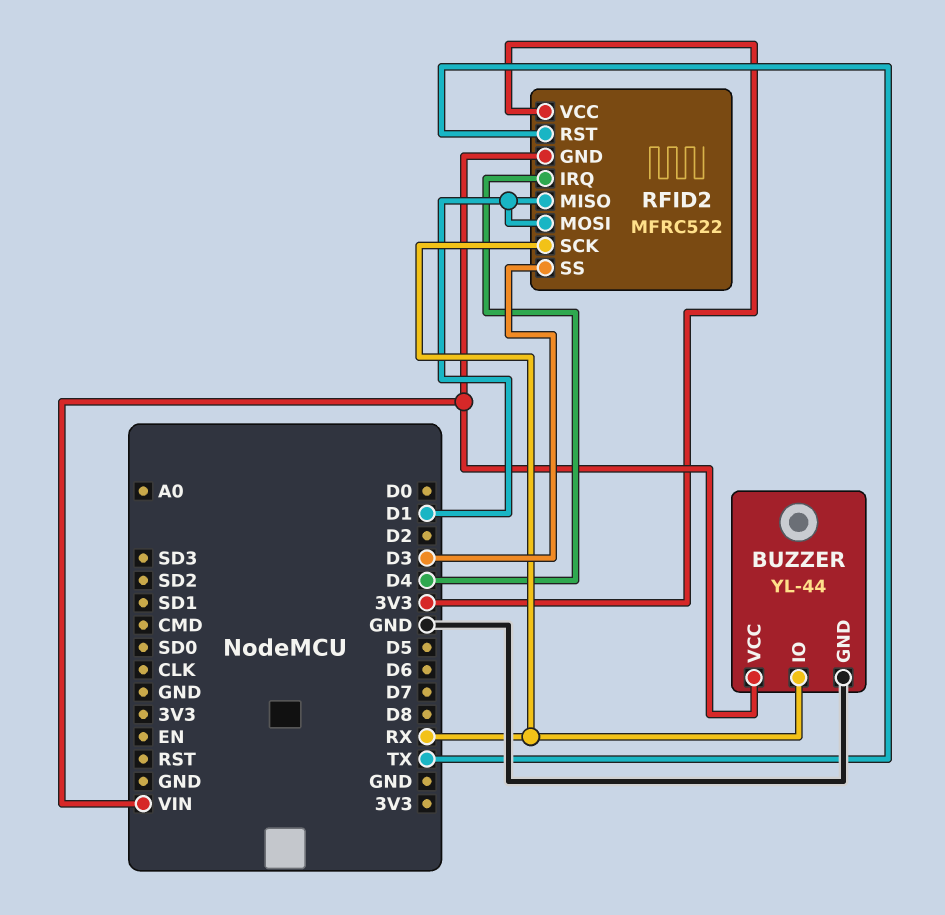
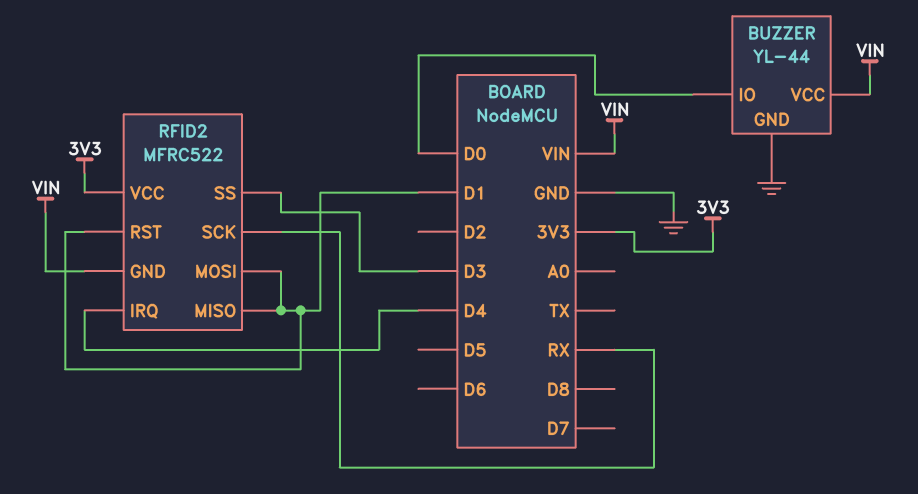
BUZZER pin IO: RX -> D0
RFID2 pin RST: TX -> D1

